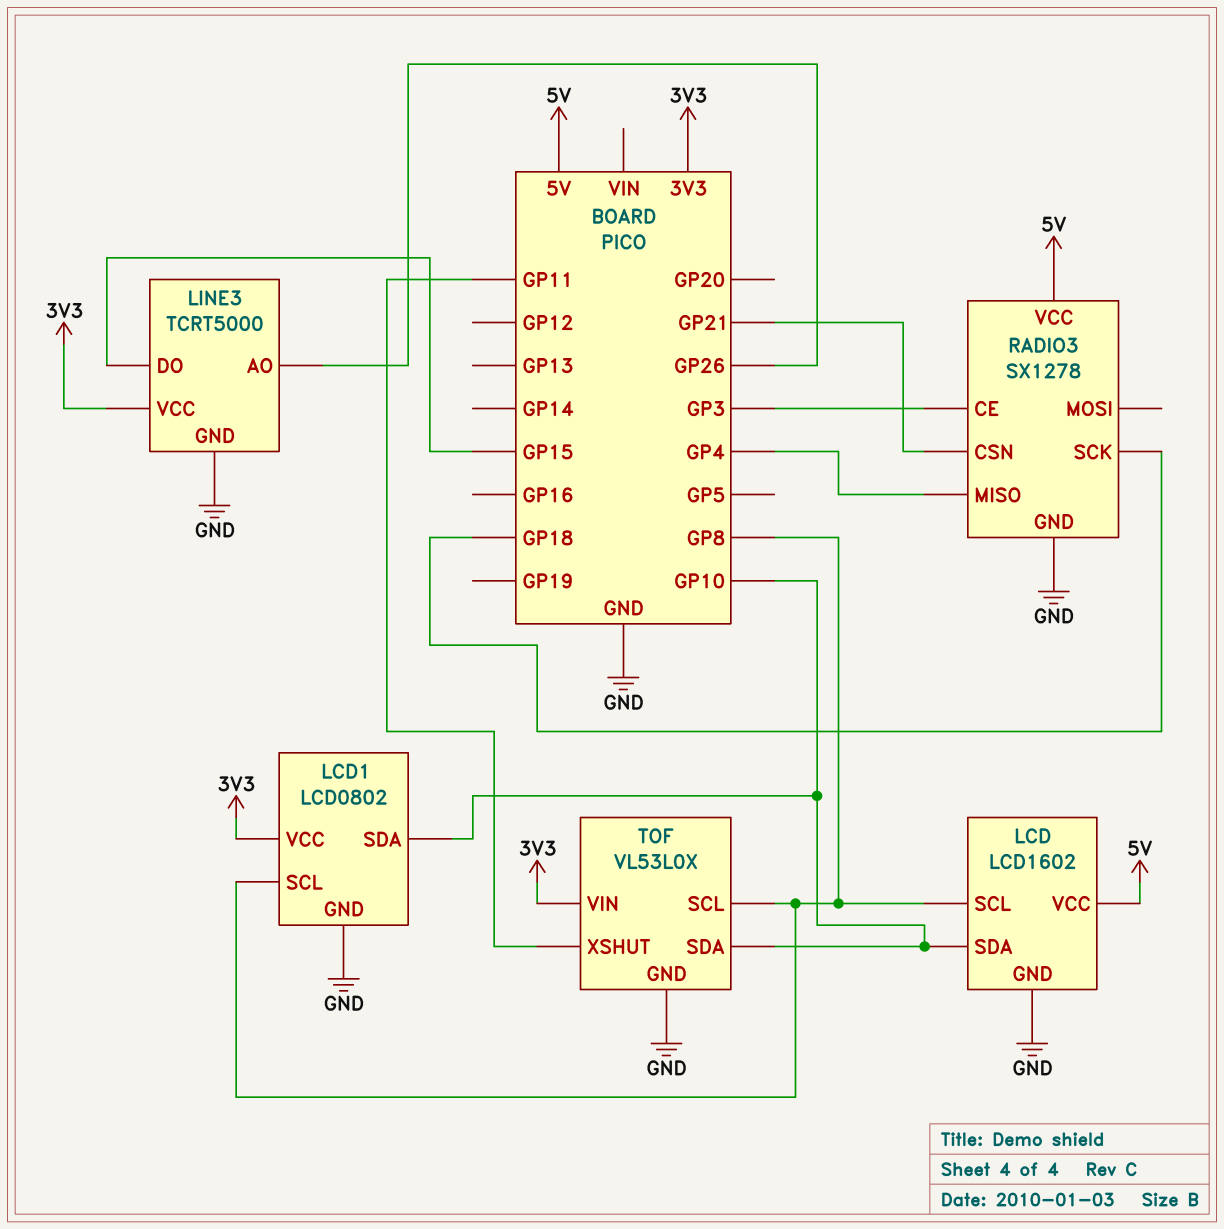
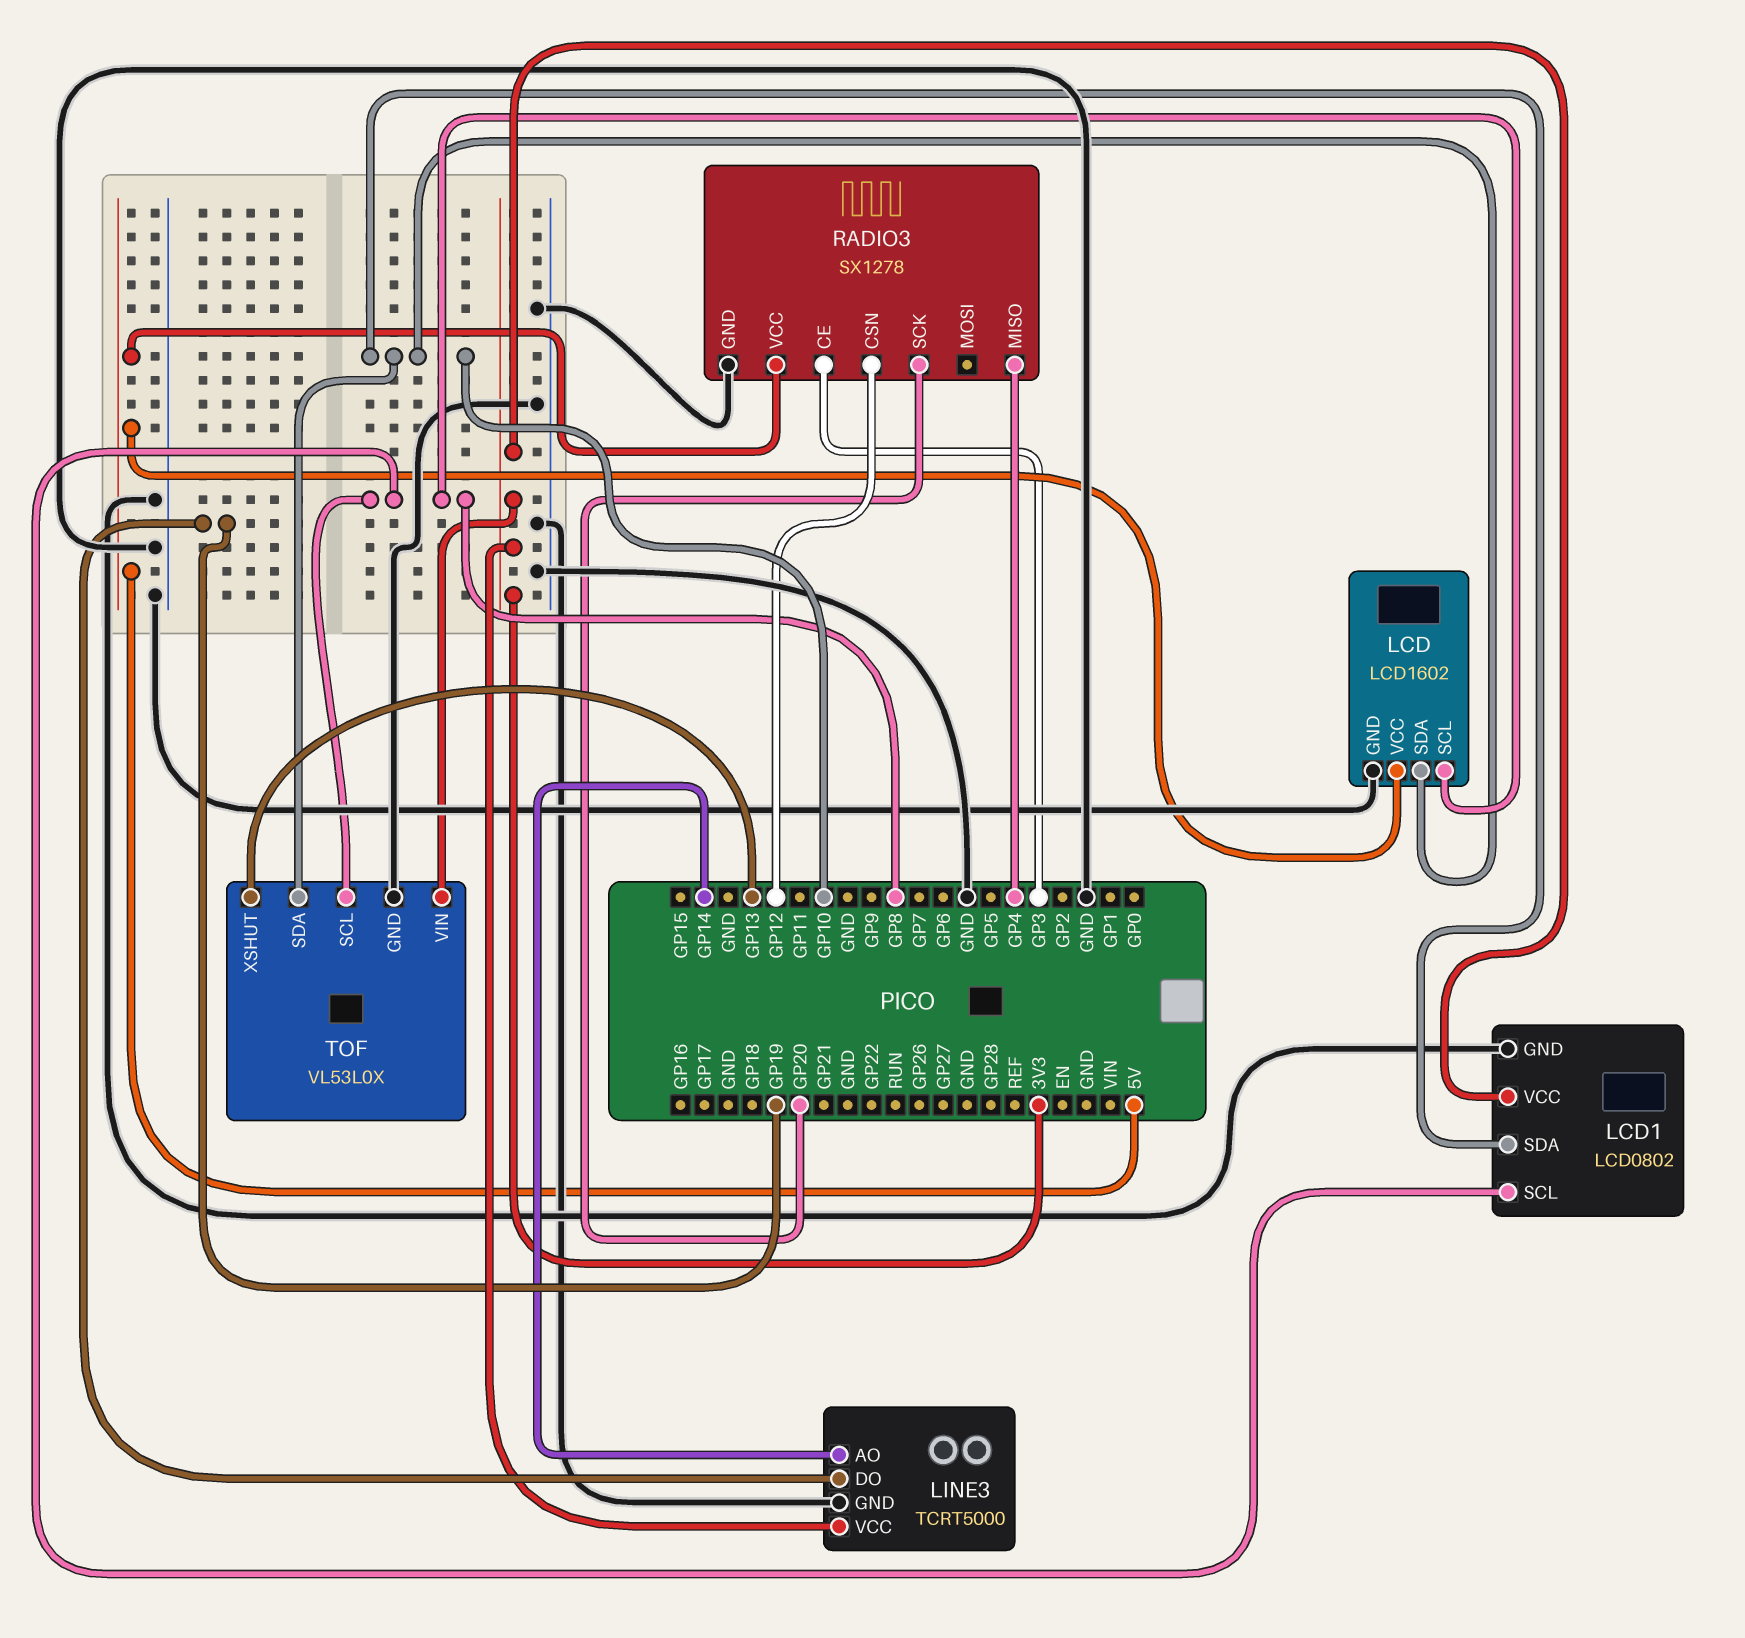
LINE3 pin AO: GP26 -> GP14
LINE3 pin DO: GP15 -> GP19
RADIO3 pin CSN: GP21 -> GP12
RADIO3 pin SCK: GP18 -> GP20
TOF pin XSHUT: GP11 -> GP13

